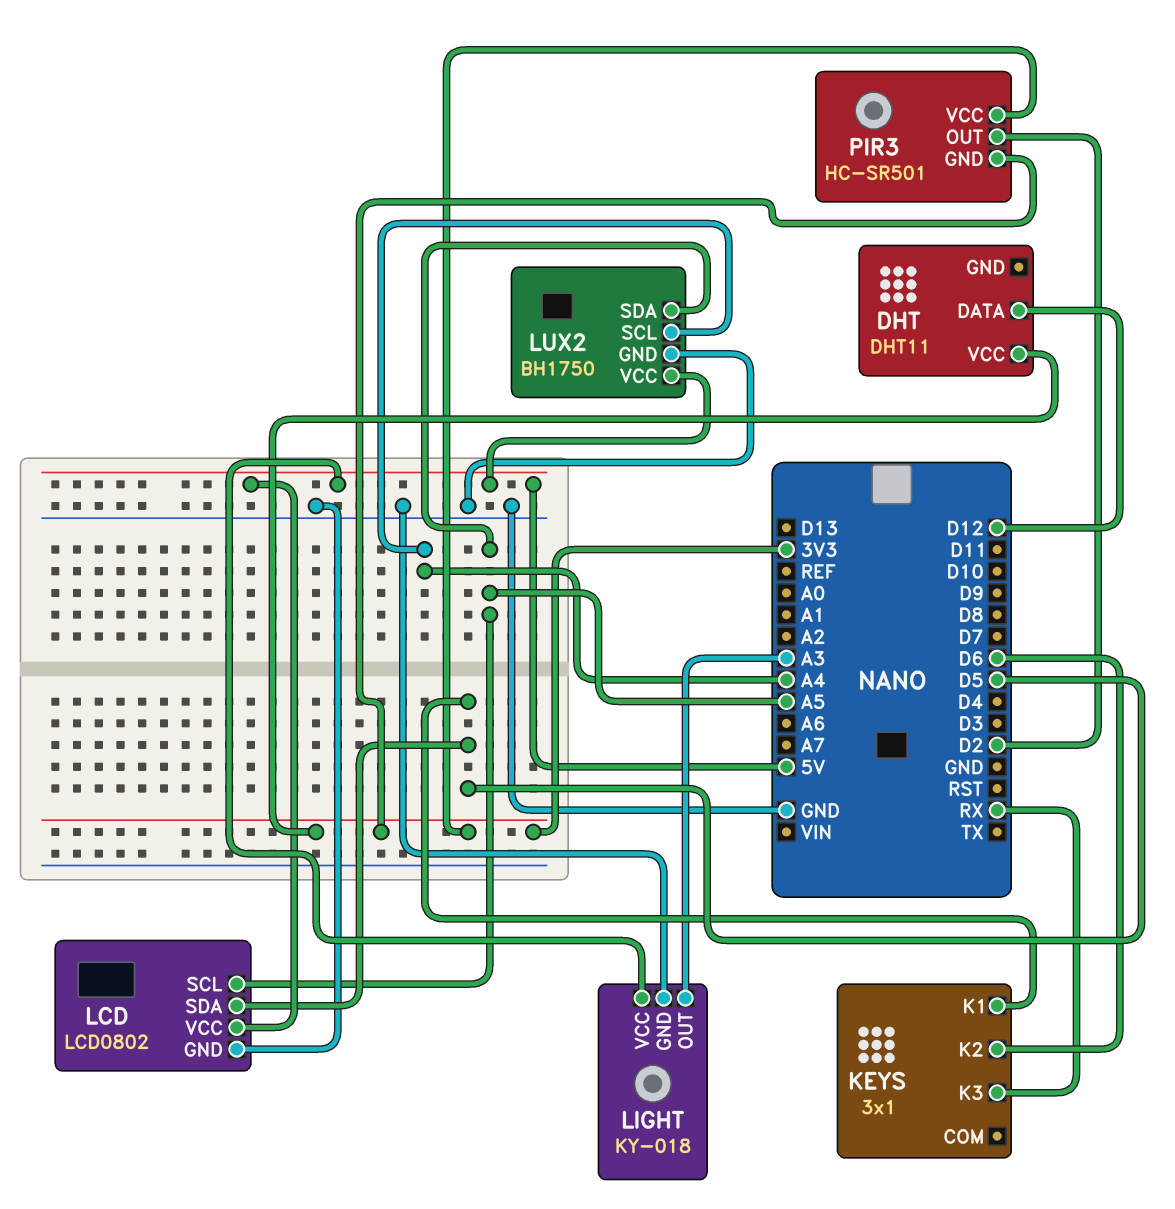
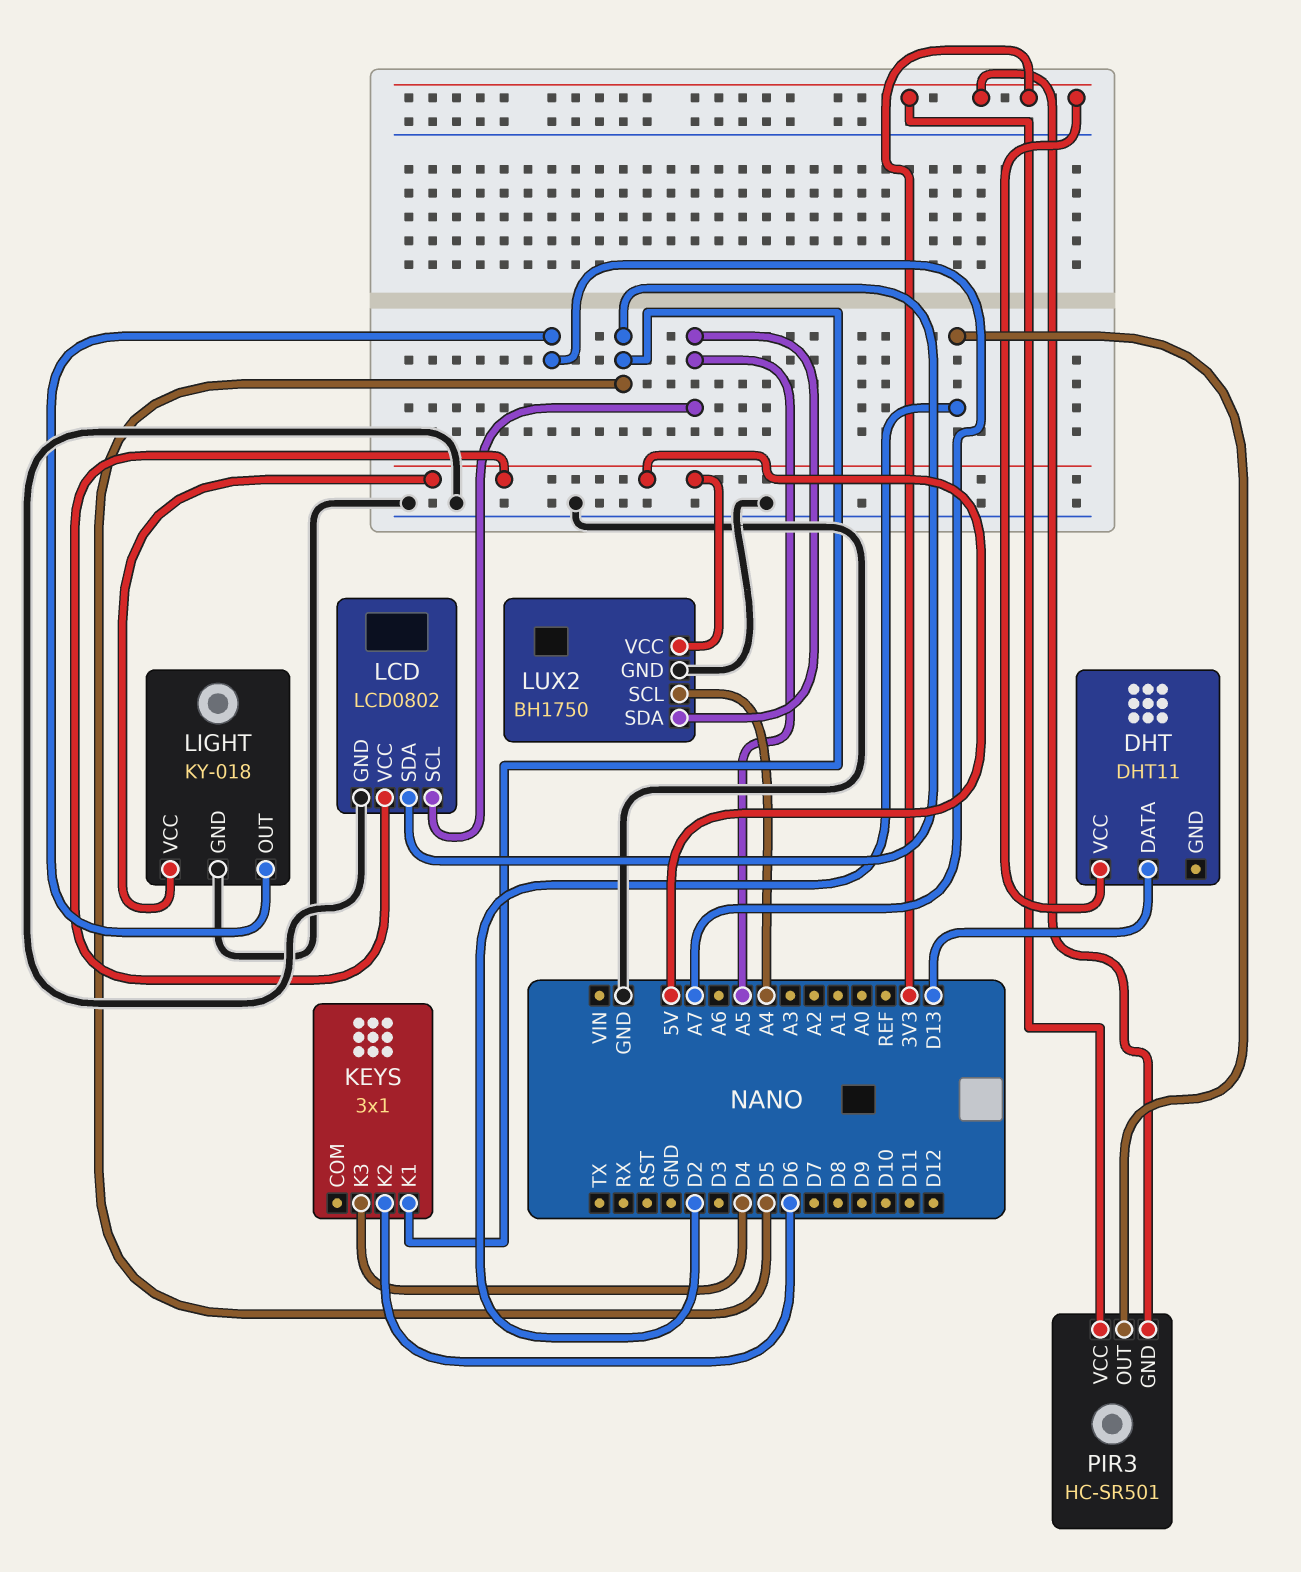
DHT pin DATA: D12 -> D13
KEYS pin K3: RX -> D4
LIGHT pin OUT: A3 -> A7

